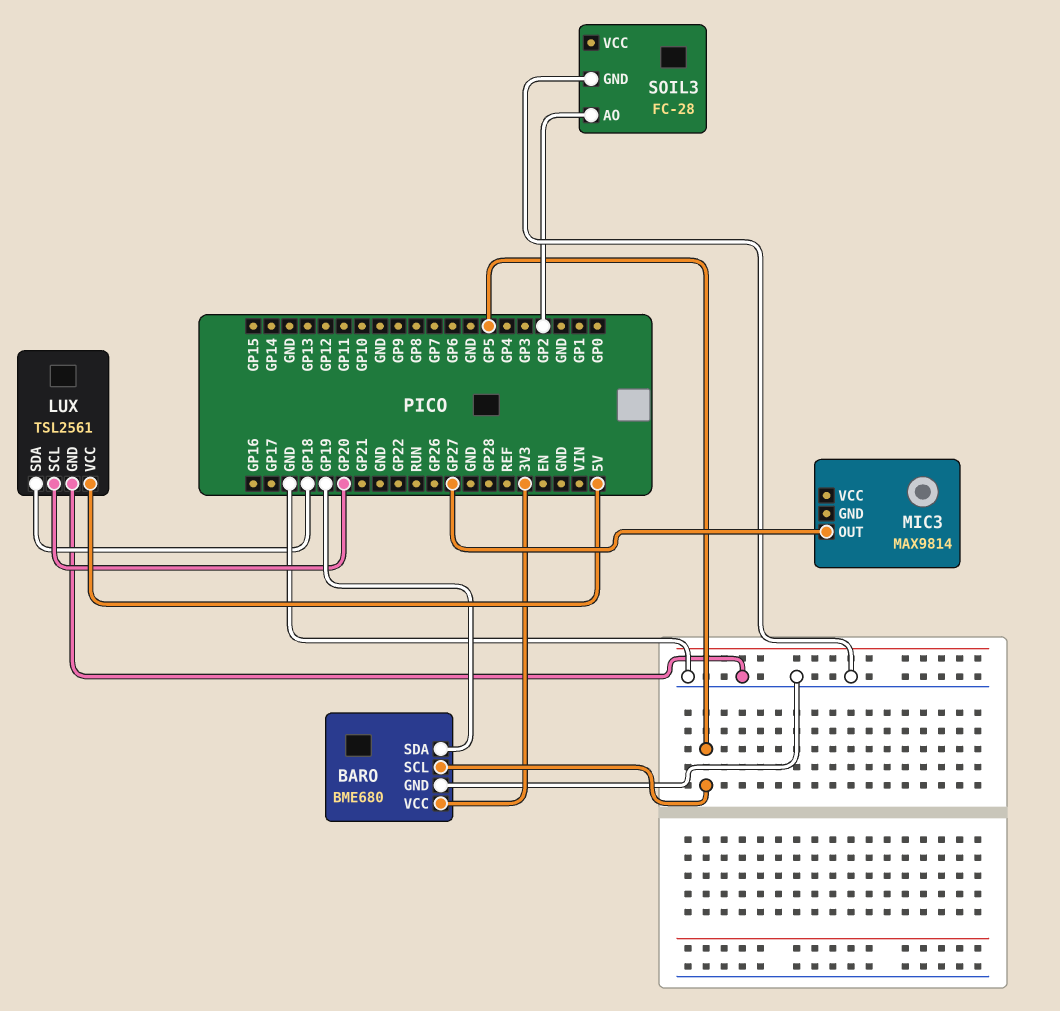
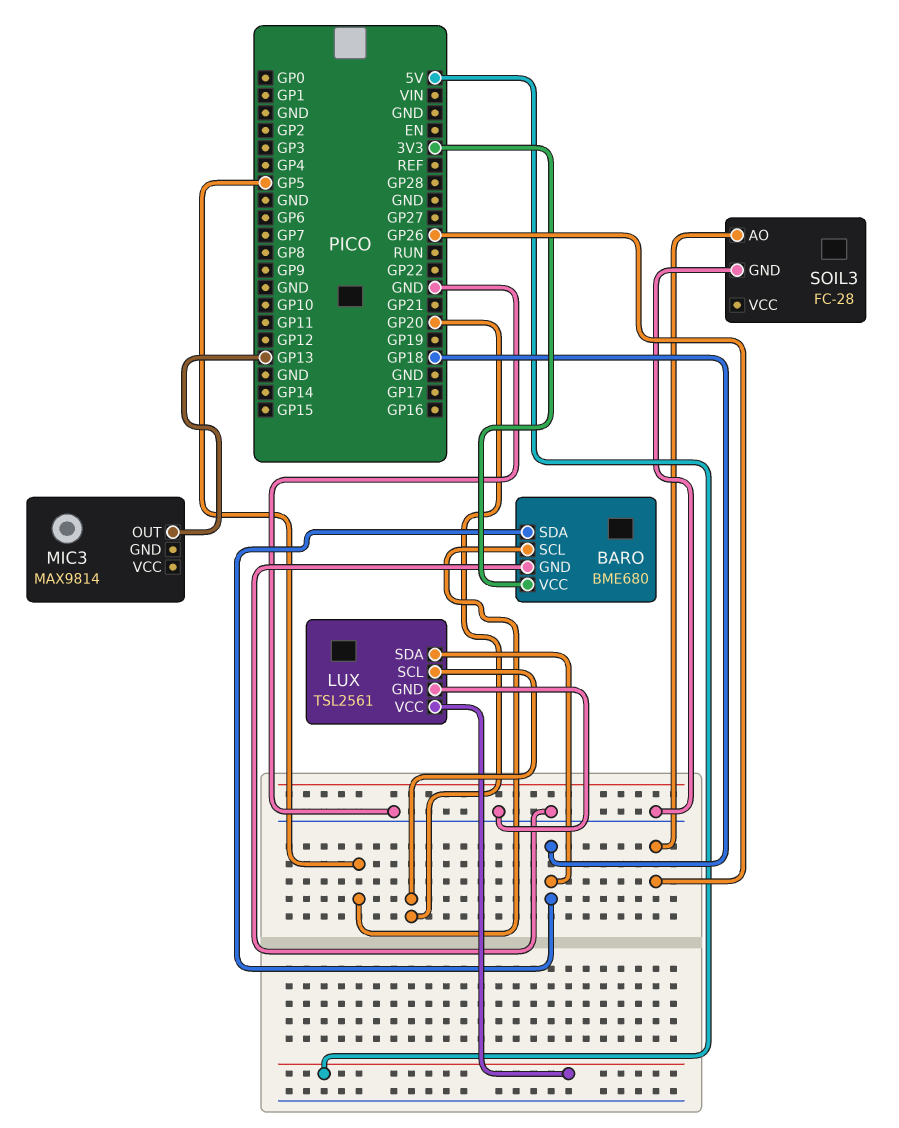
BARO pin SDA: GP19 -> GP18
MIC3 pin OUT: GP27 -> GP13
SOIL3 pin AO: GP2 -> GP26

